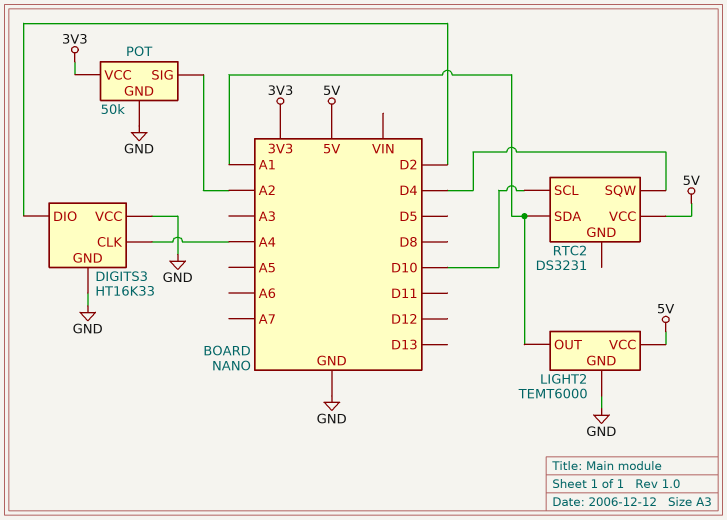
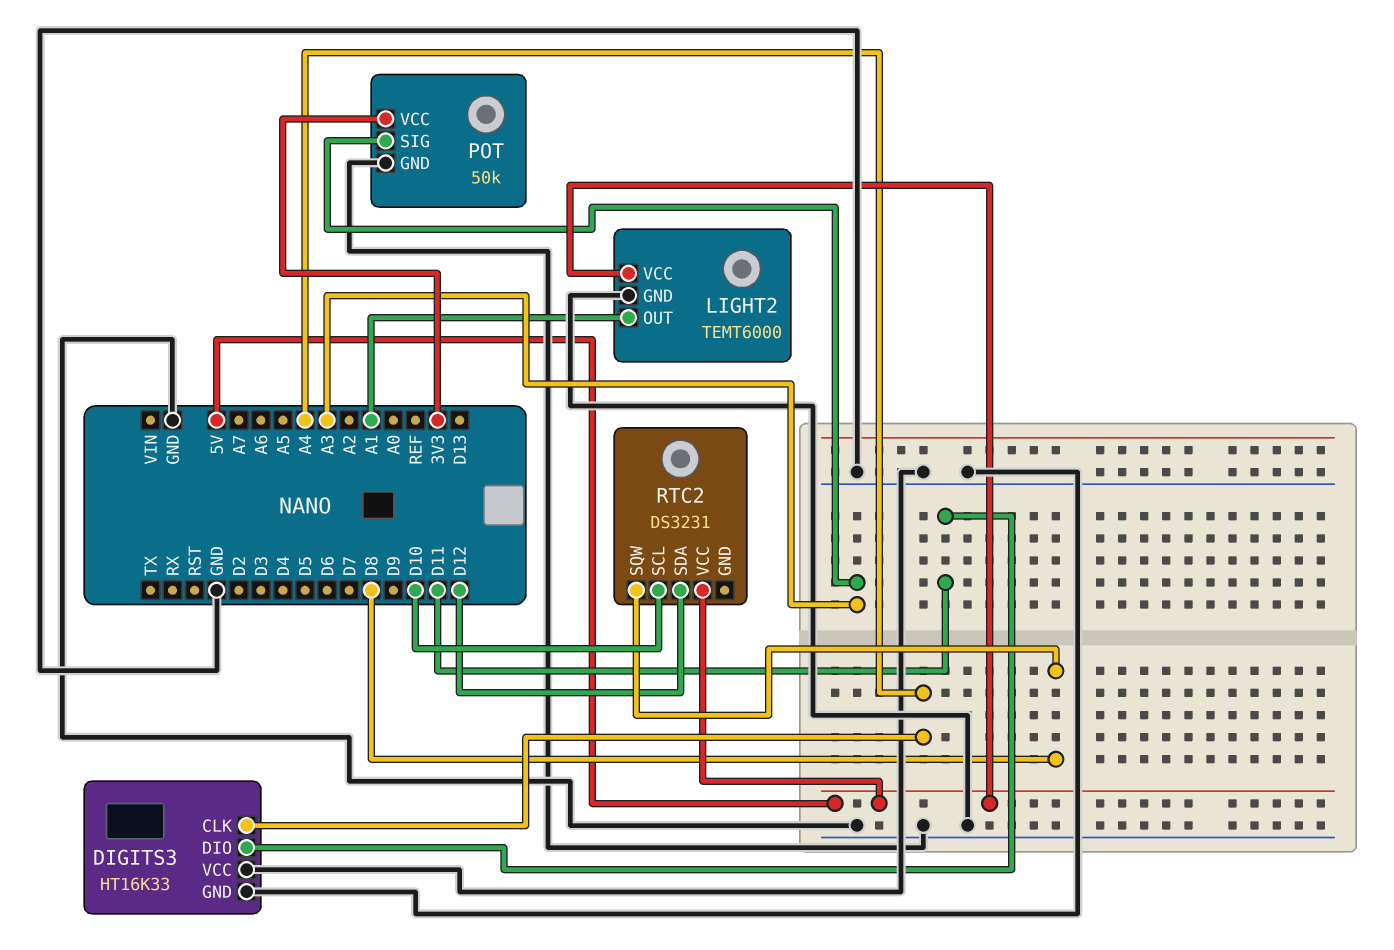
DIGITS3 pin DIO: D2 -> D11
POT pin SIG: A2 -> A3
RTC2 pin SDA: A1 -> D12
RTC2 pin SQW: D4 -> D8

